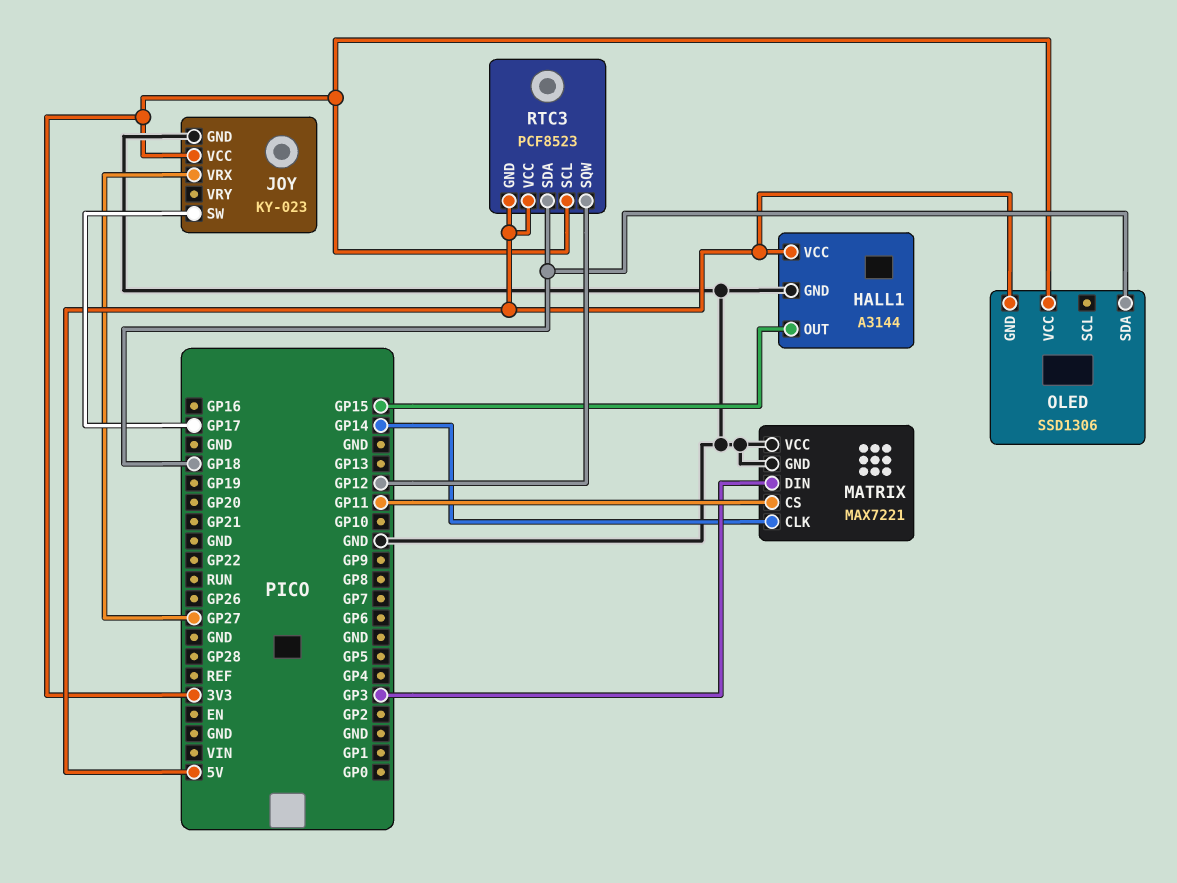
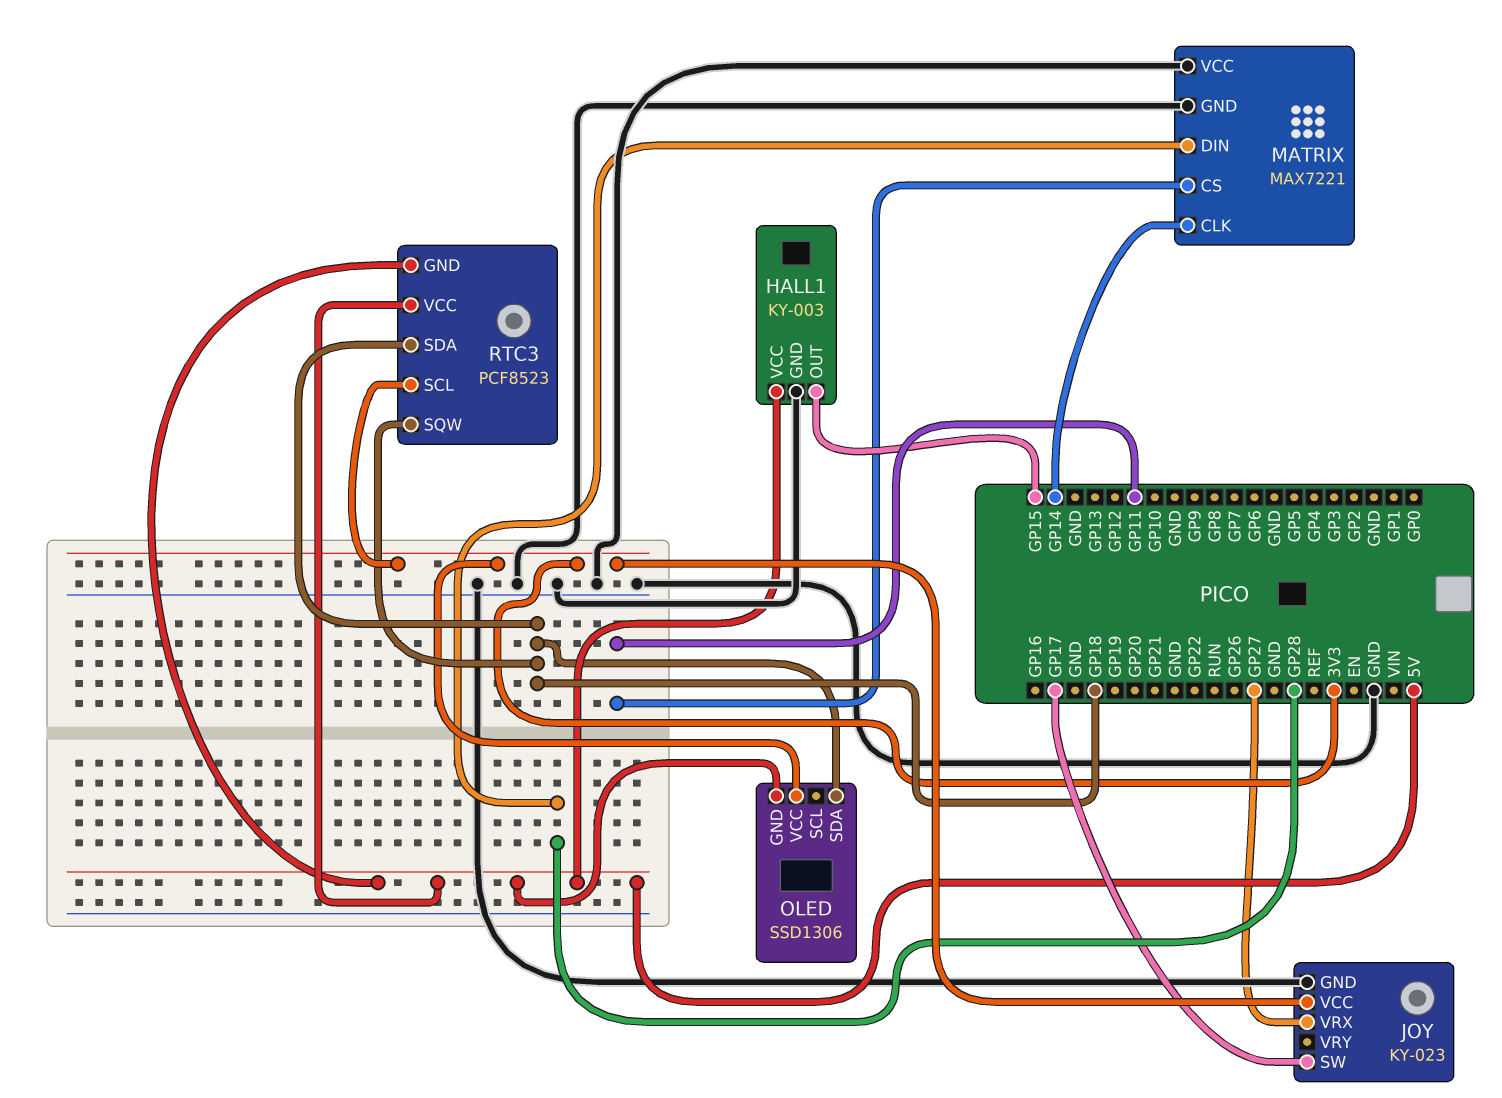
HALL1: A3144 -> KY-003
MATRIX pin DIN: GP3 -> GP28
RTC3 pin SQW: GP12 -> GP18

